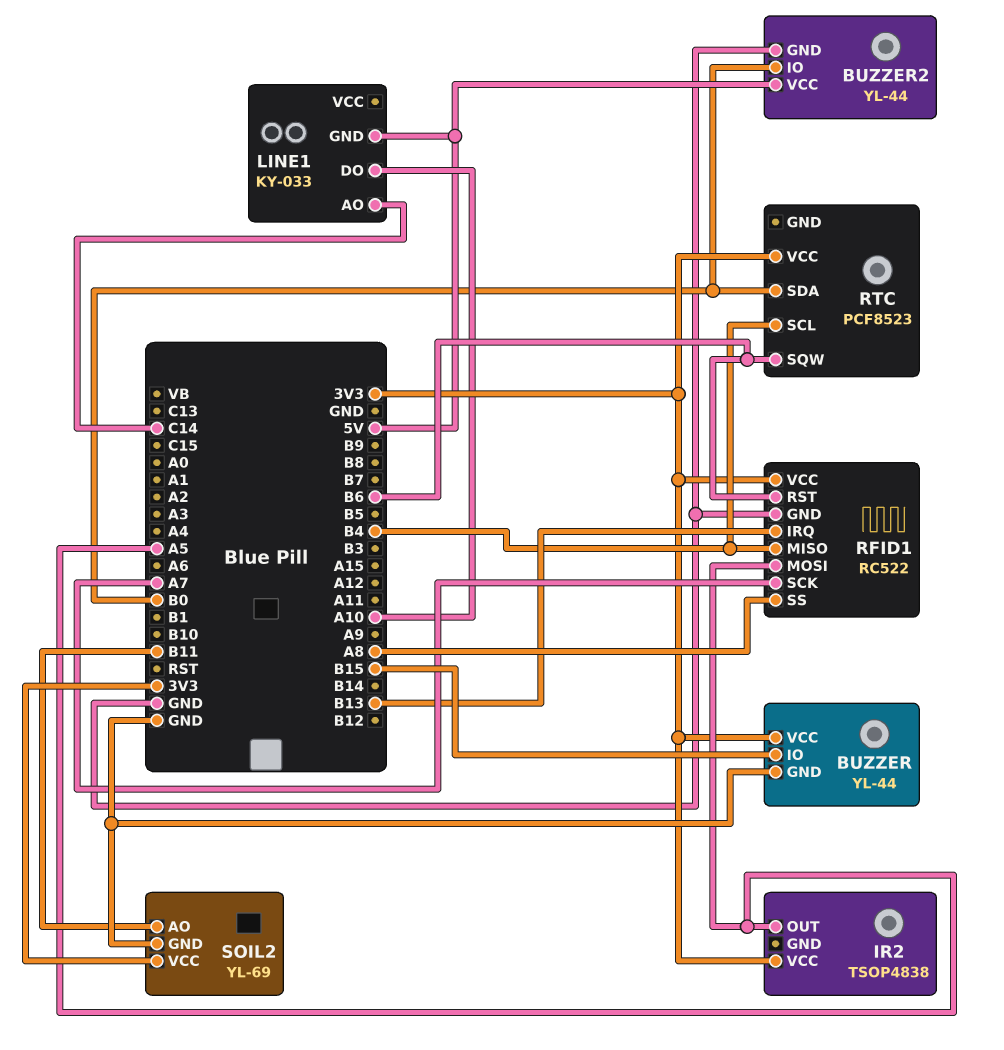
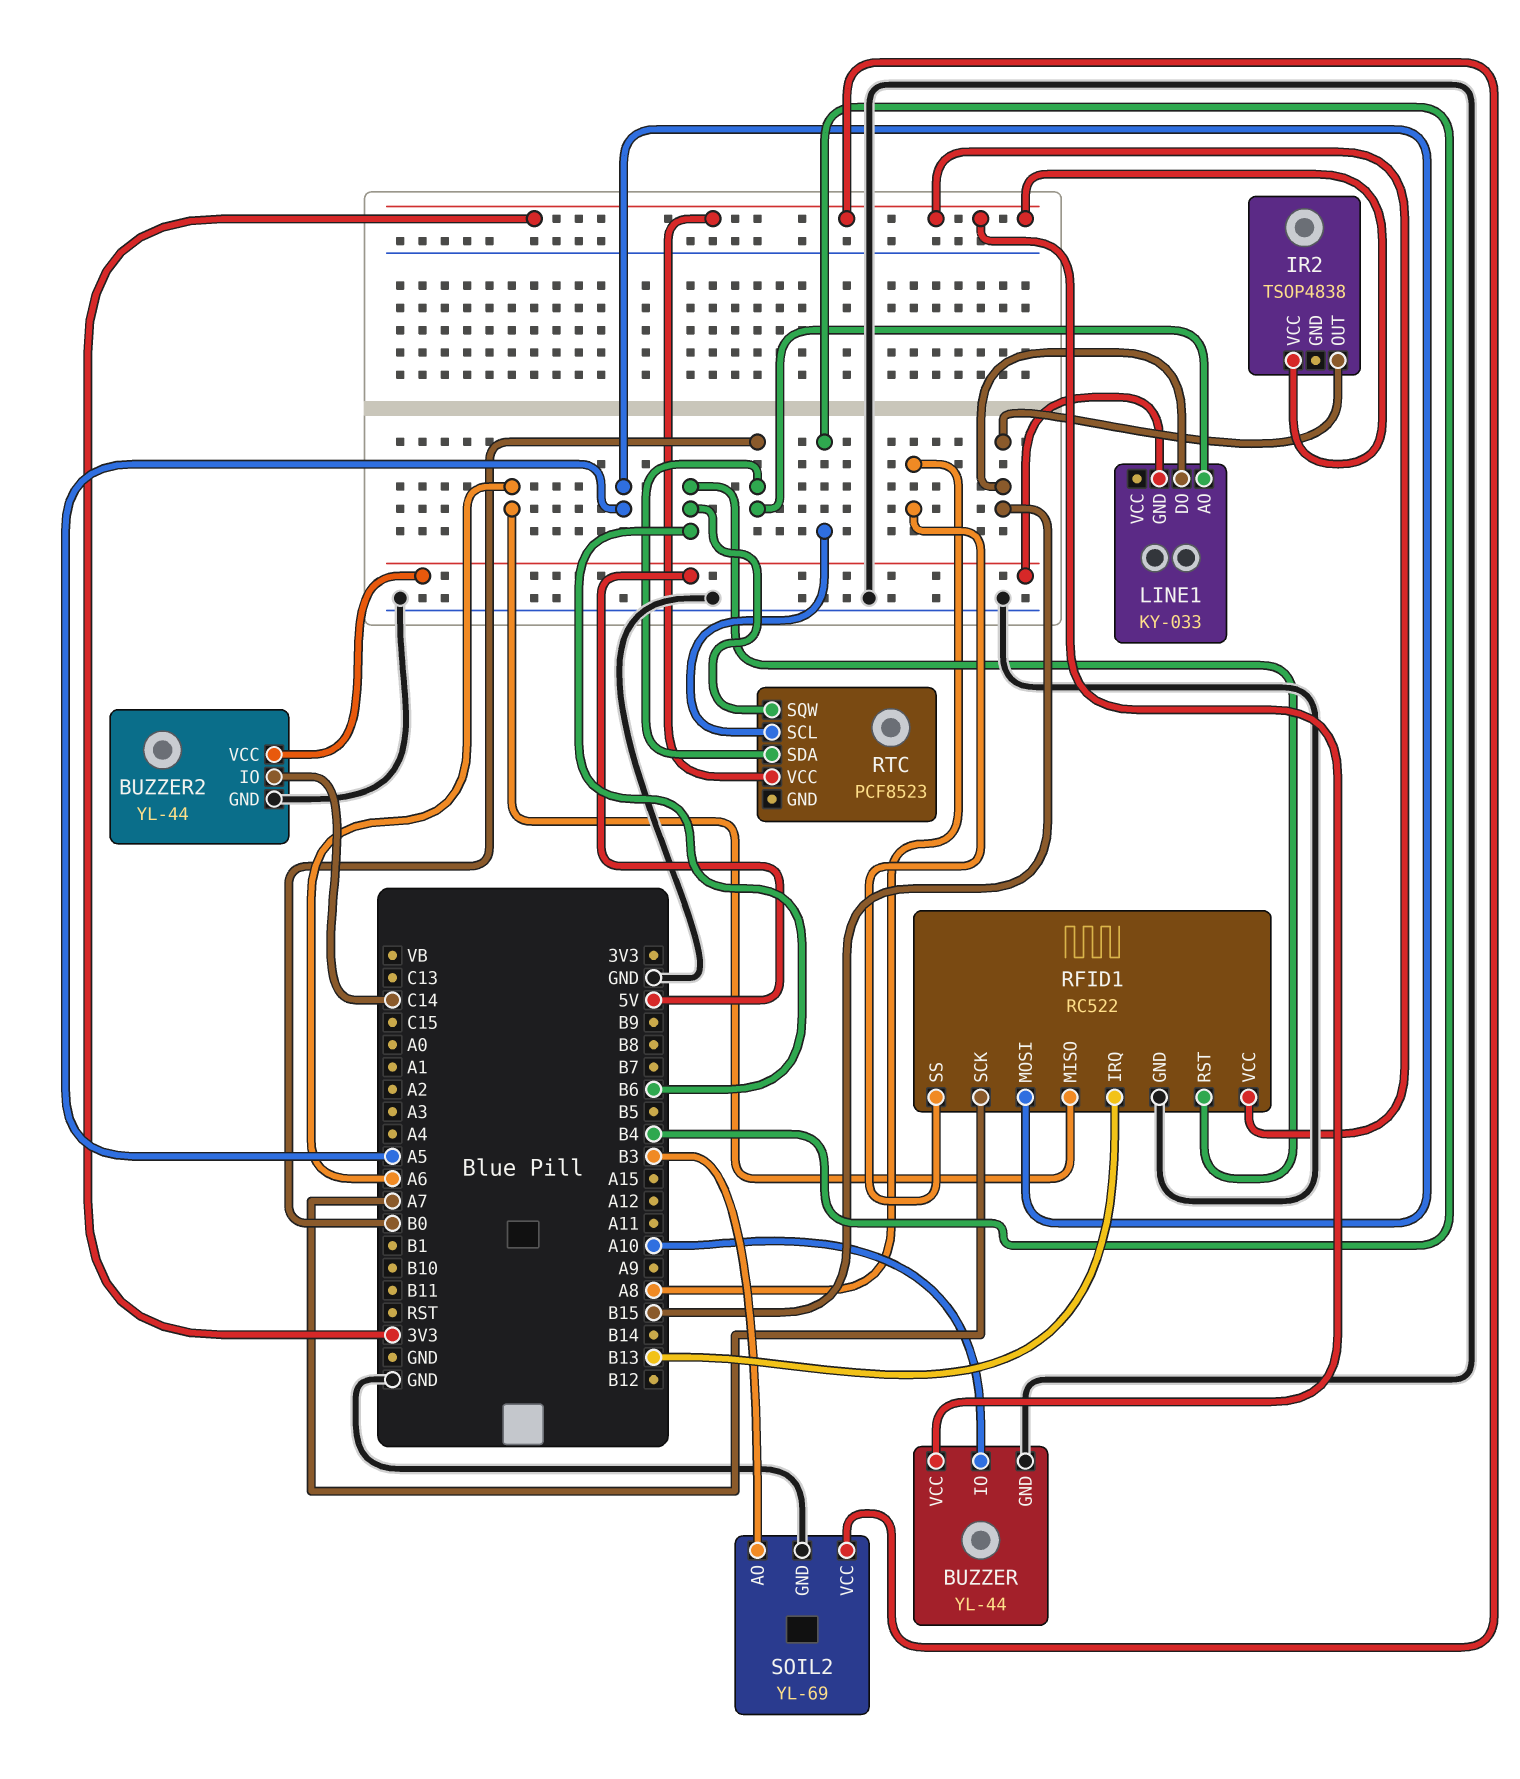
BUZZER pin IO: B15 -> A10
BUZZER2 pin IO: B0 -> C14
IR2 pin OUT: A5 -> B15
LINE1 pin AO: C14 -> B0
LINE1 pin DO: A10 -> B15
RFID1 pin MISO: B4 -> A6
SOIL2 pin AO: B11 -> B3

